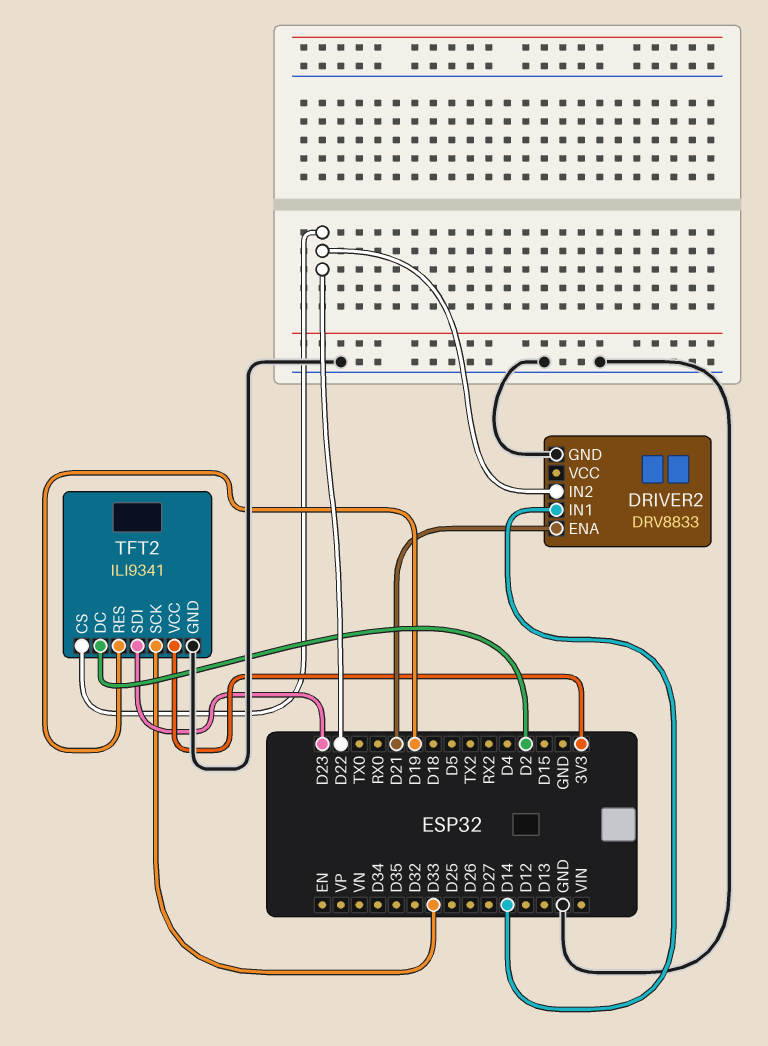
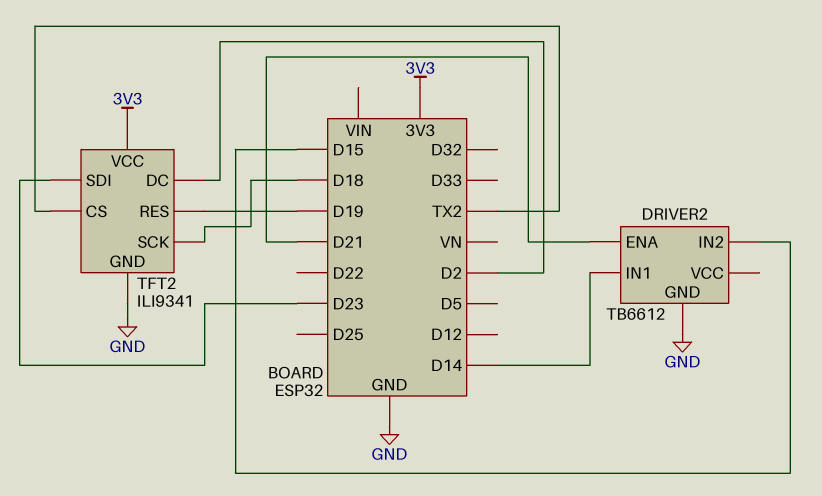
DRIVER2: DRV8833 -> TB6612
DRIVER2 pin IN2: D22 -> D15
TFT2 pin CS: D22 -> TX2
TFT2 pin SCK: D33 -> D18

